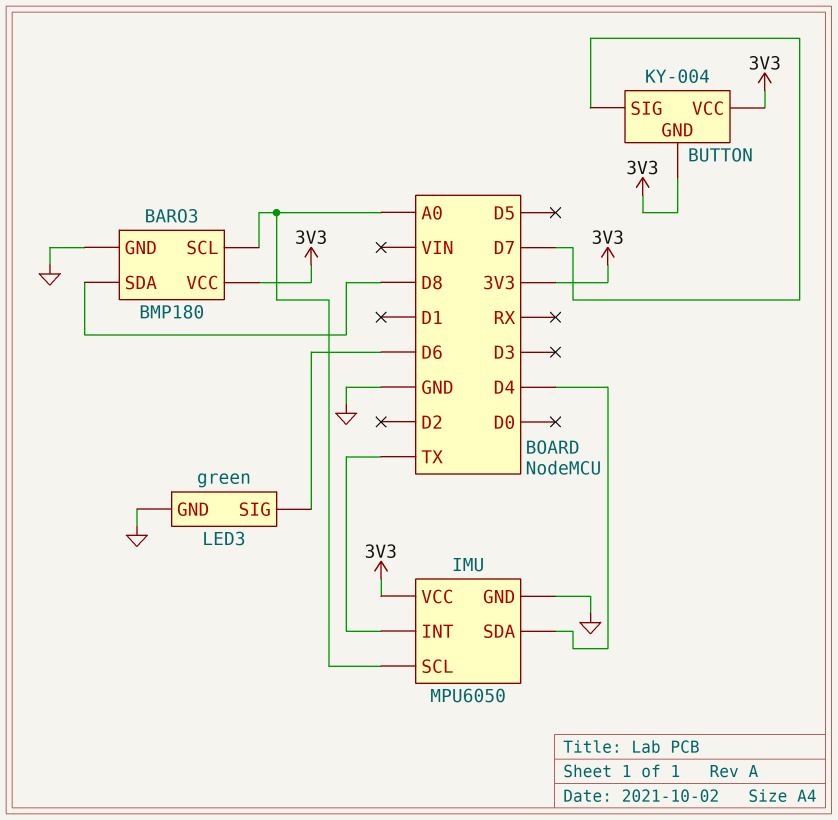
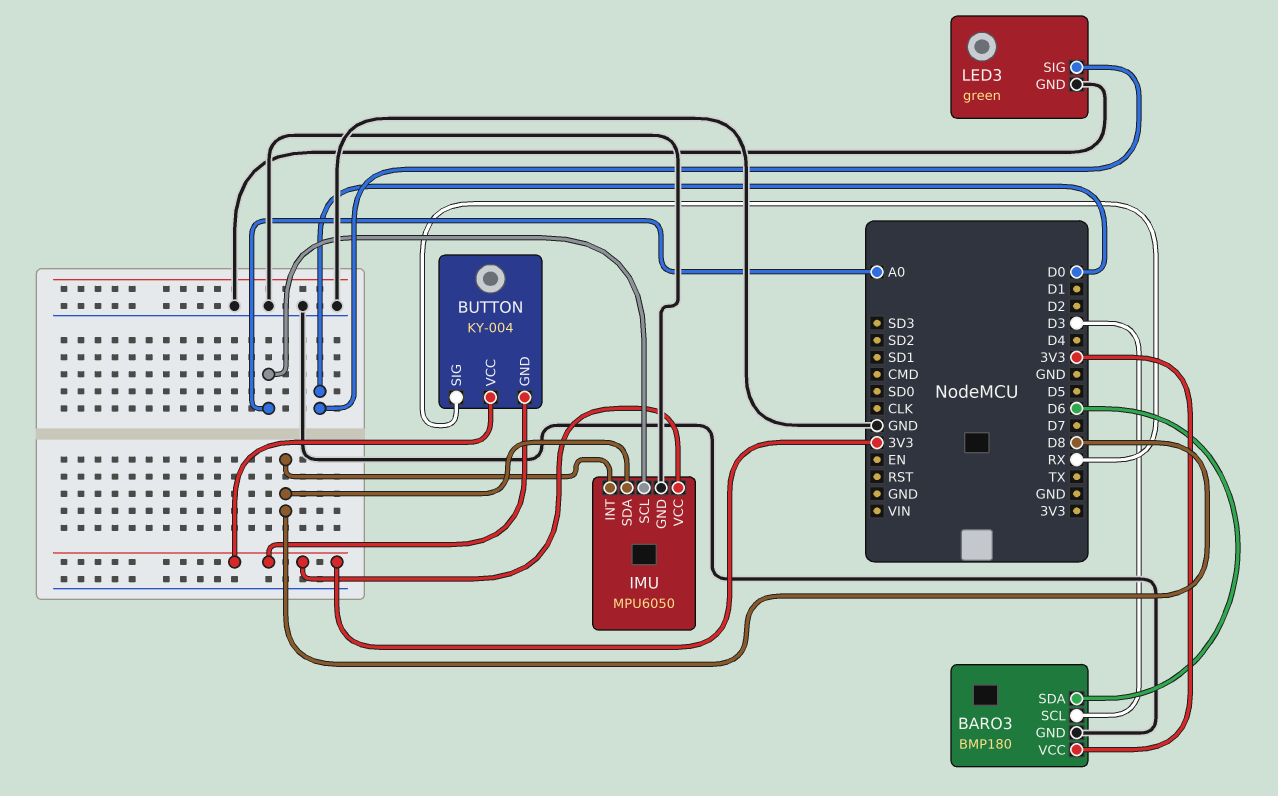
BARO3 pin SCL: A0 -> D3
BARO3 pin SDA: D8 -> D6
BUTTON pin SIG: D7 -> RX
IMU pin INT: TX -> D8
IMU pin SDA: D4 -> D8
LED3 pin SIG: D6 -> D0

